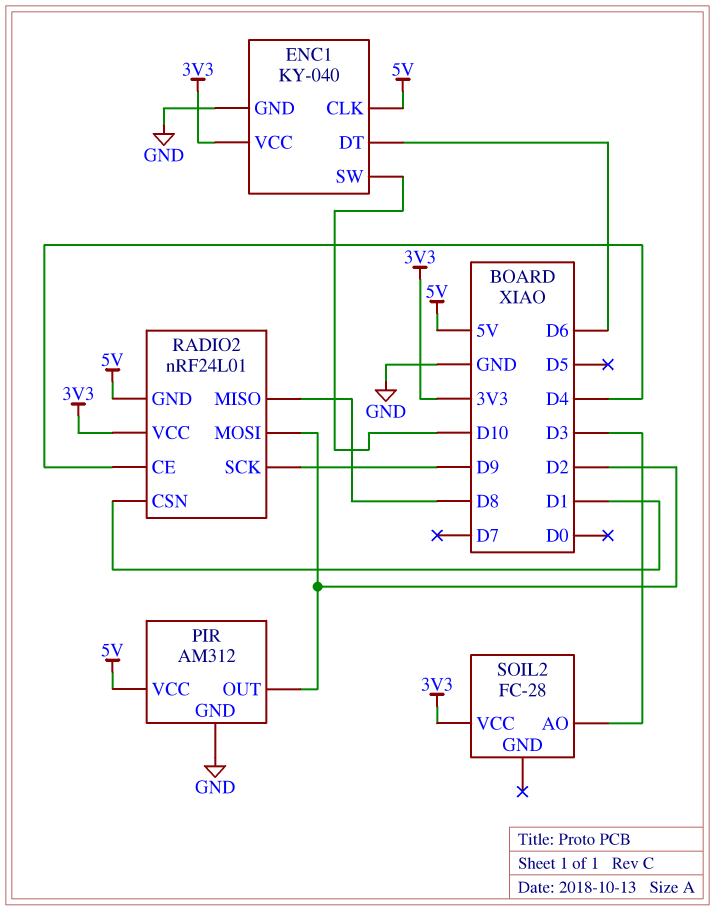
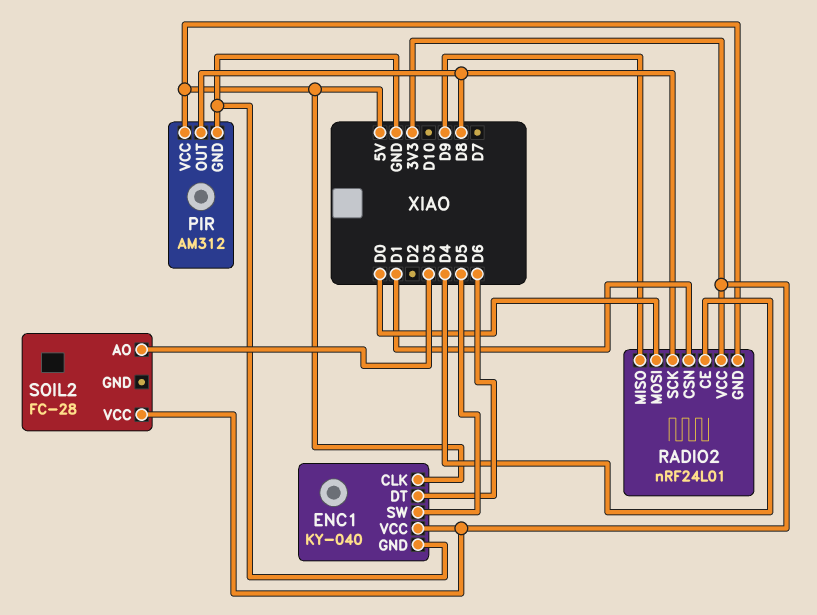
ENC1 pin SW: D10 -> D5
PIR pin OUT: D2 -> D8
RADIO2 pin MISO: D8 -> D9
RADIO2 pin MOSI: D2 -> D0
RADIO2 pin SCK: D9 -> D8

